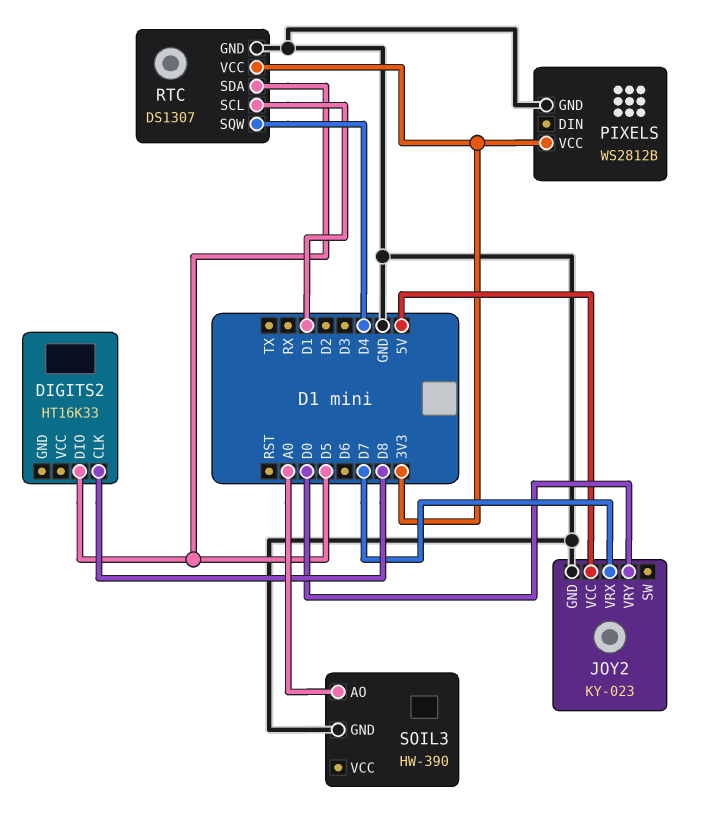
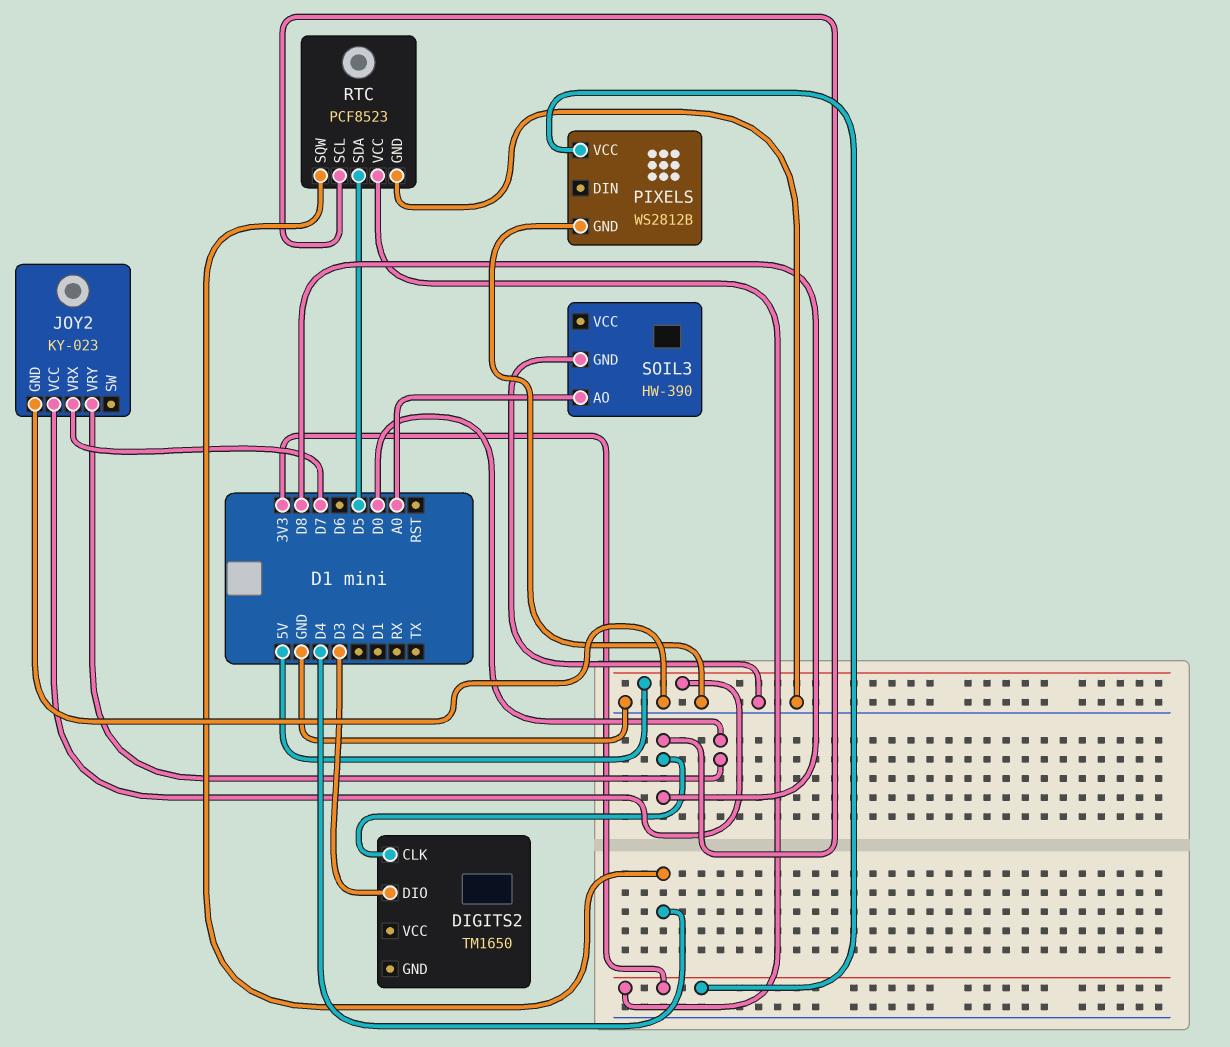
DIGITS2: HT16K33 -> TM1650
DIGITS2 pin DIO: D5 -> D3
RTC: DS1307 -> PCF8523
RTC pin SCL: D1 -> D8

